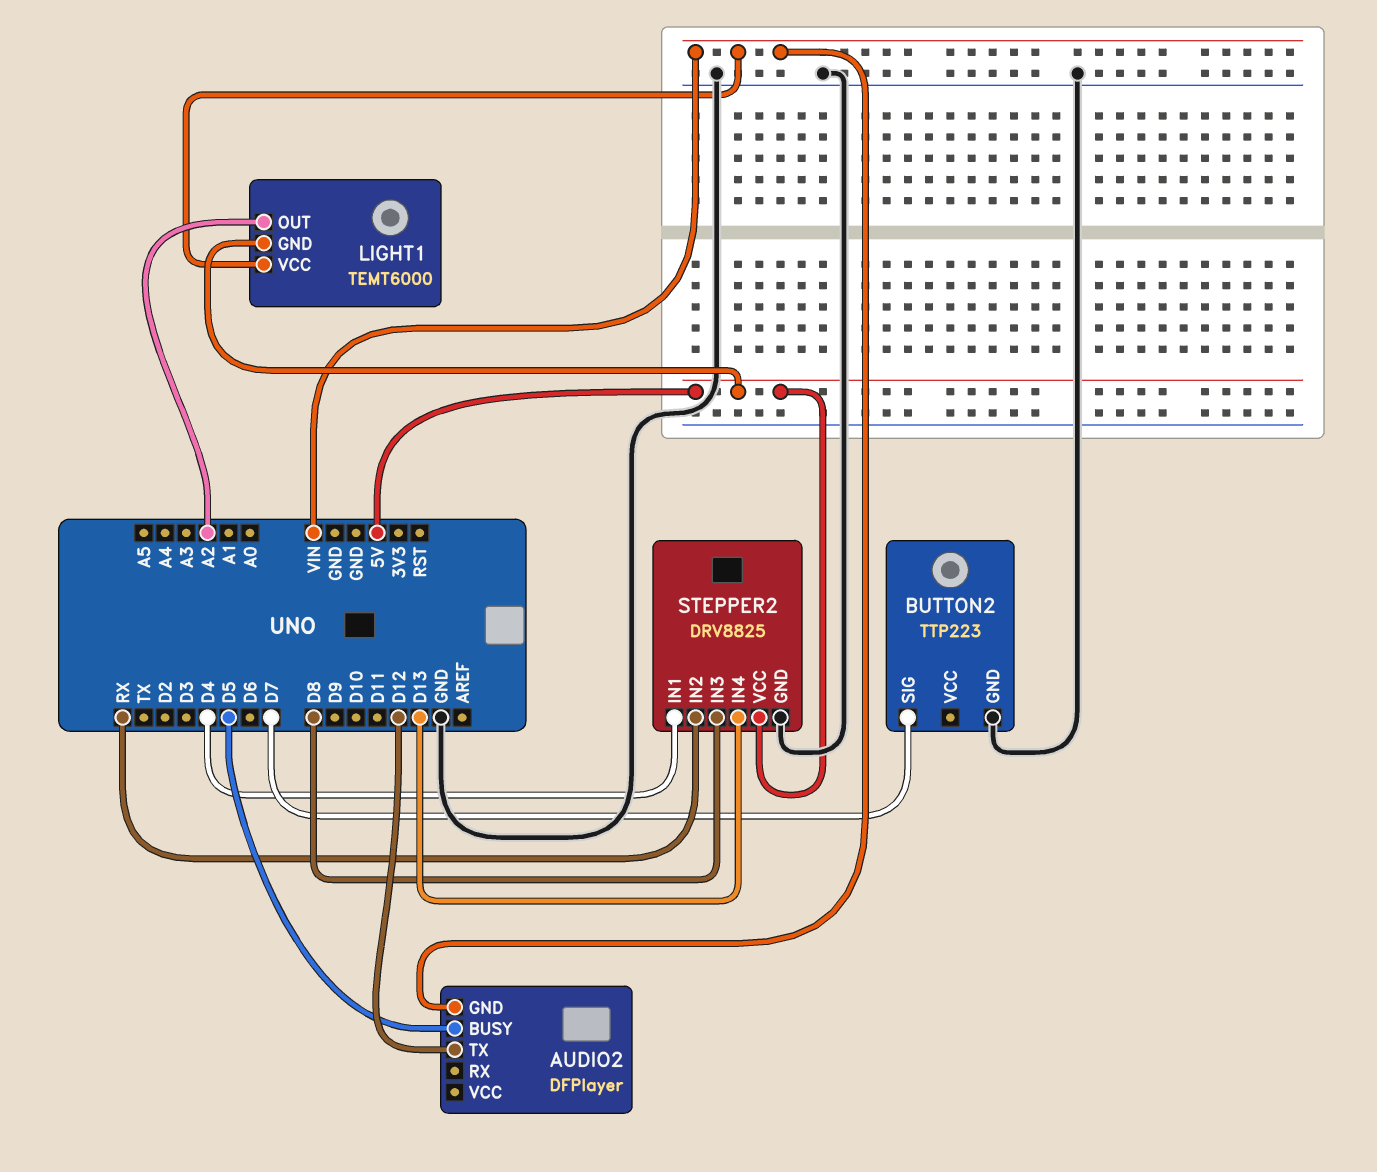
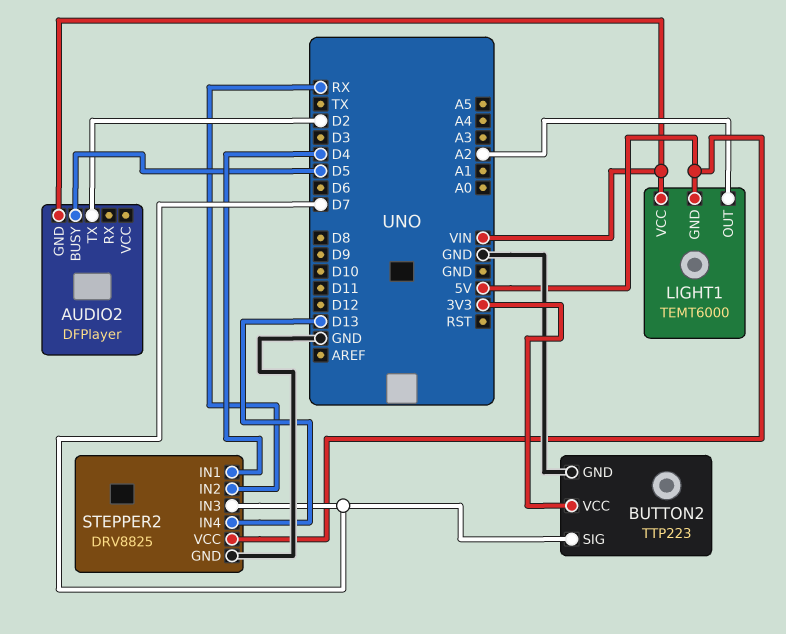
AUDIO2 pin TX: D12 -> D2
BUTTON2 pin VCC: none -> 3V3
STEPPER2 pin IN3: D8 -> D7

